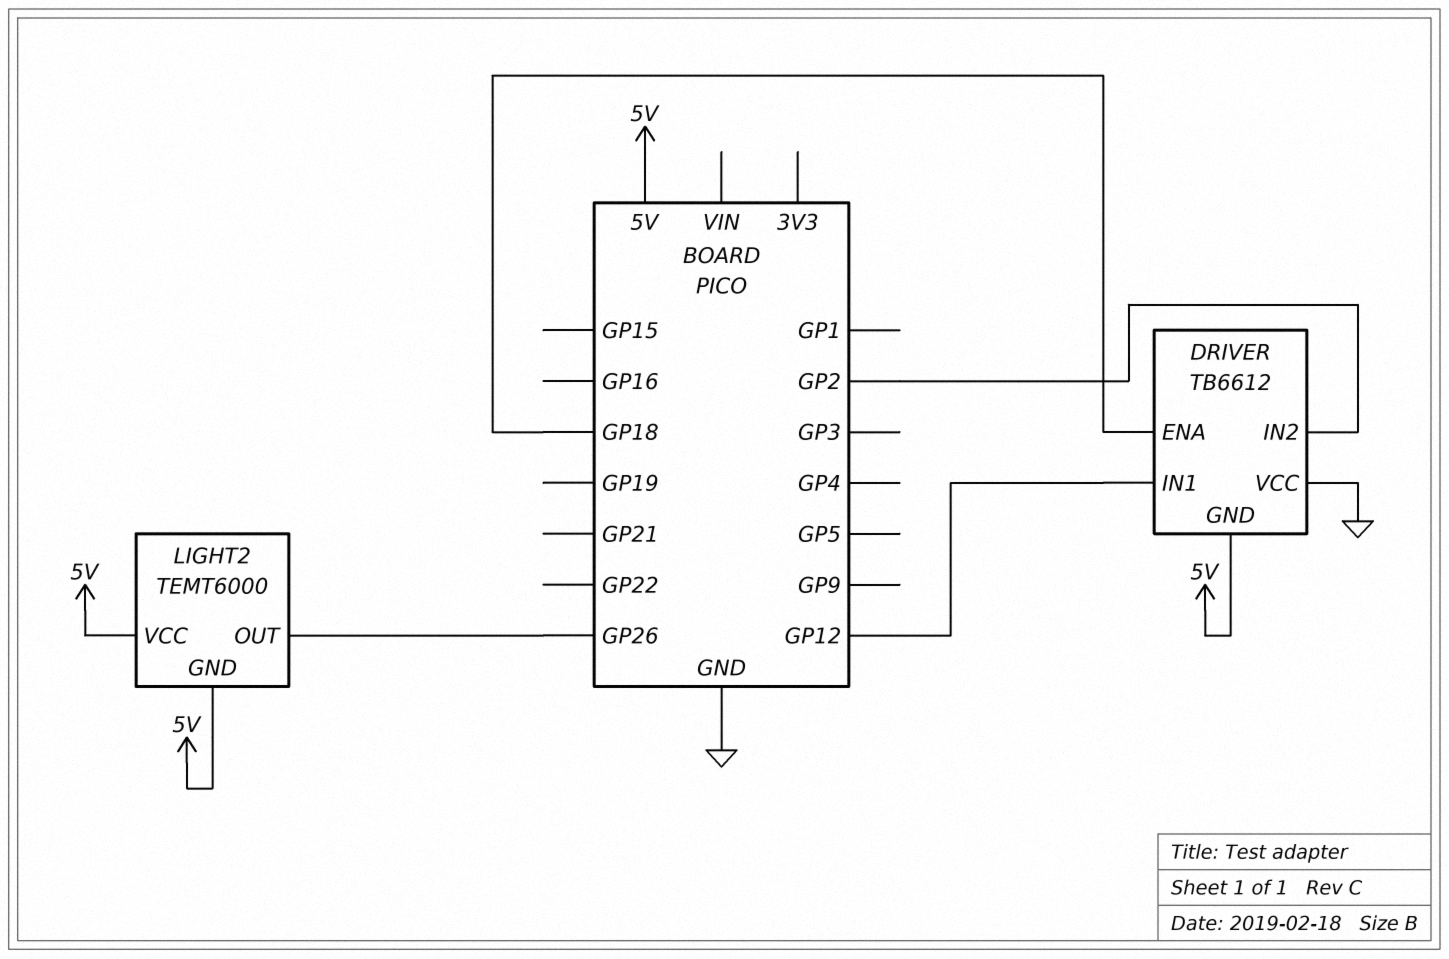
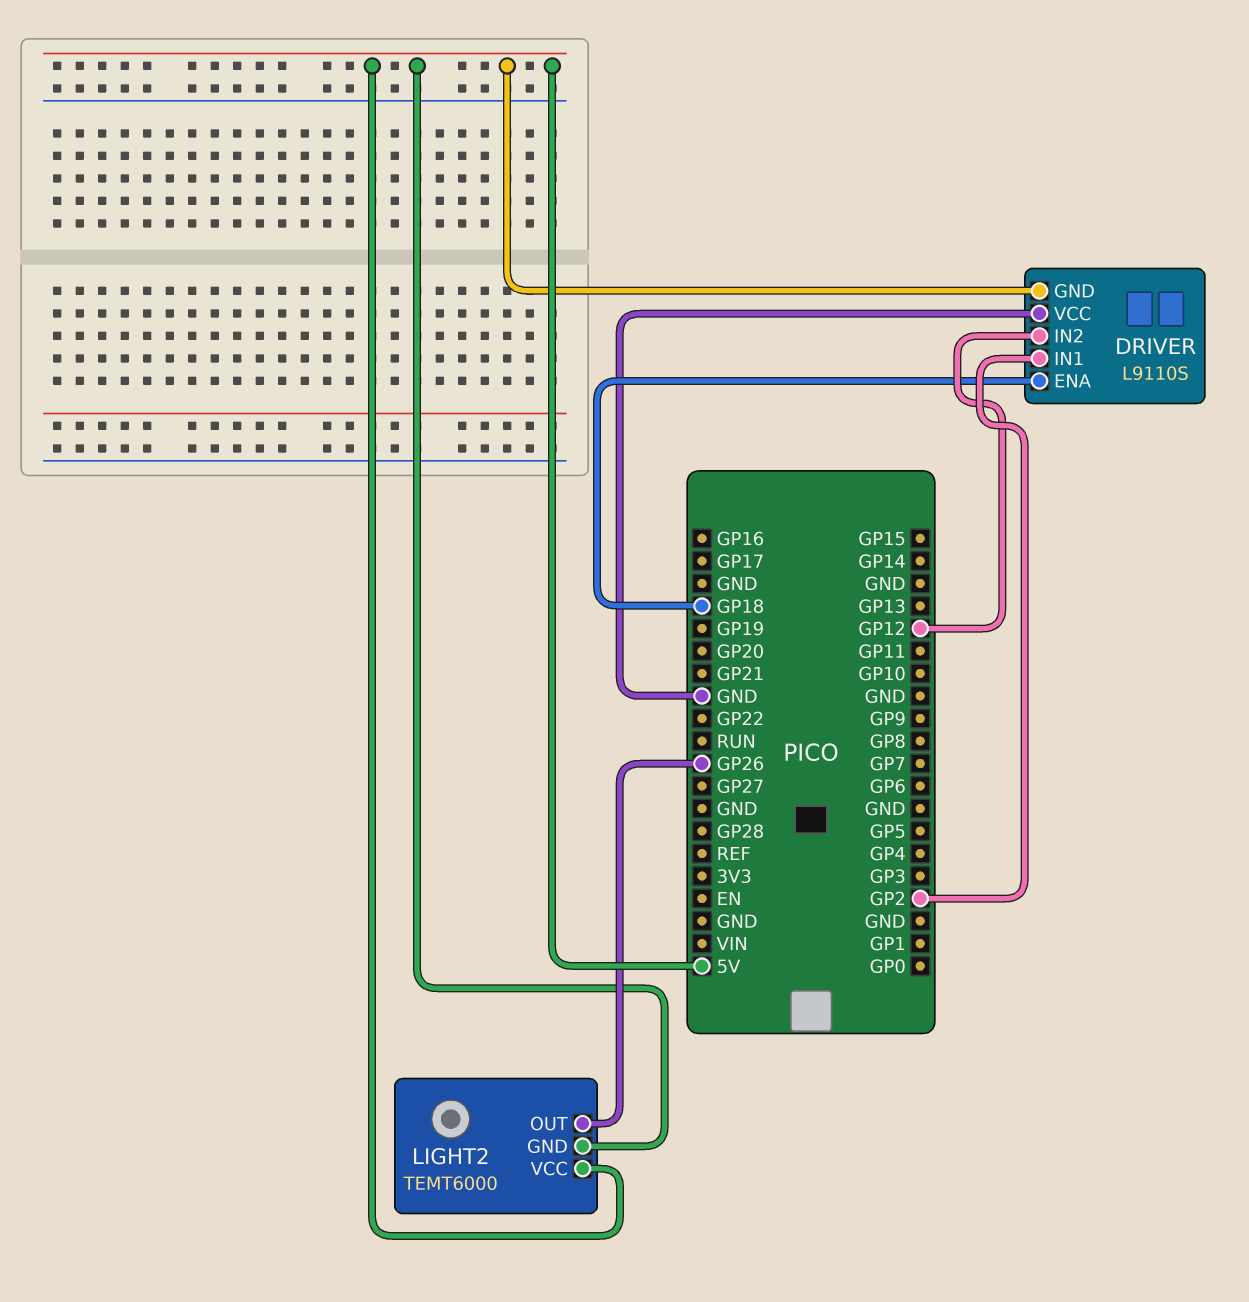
DRIVER: TB6612 -> L9110S
DRIVER pin IN1: GP12 -> GP2
DRIVER pin IN2: GP2 -> GP12

